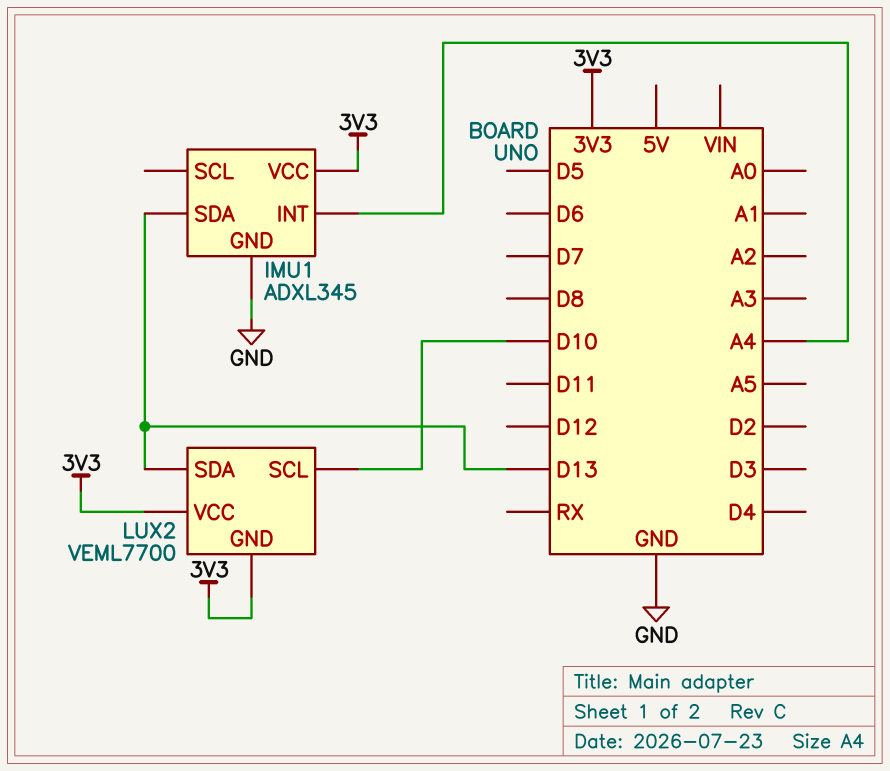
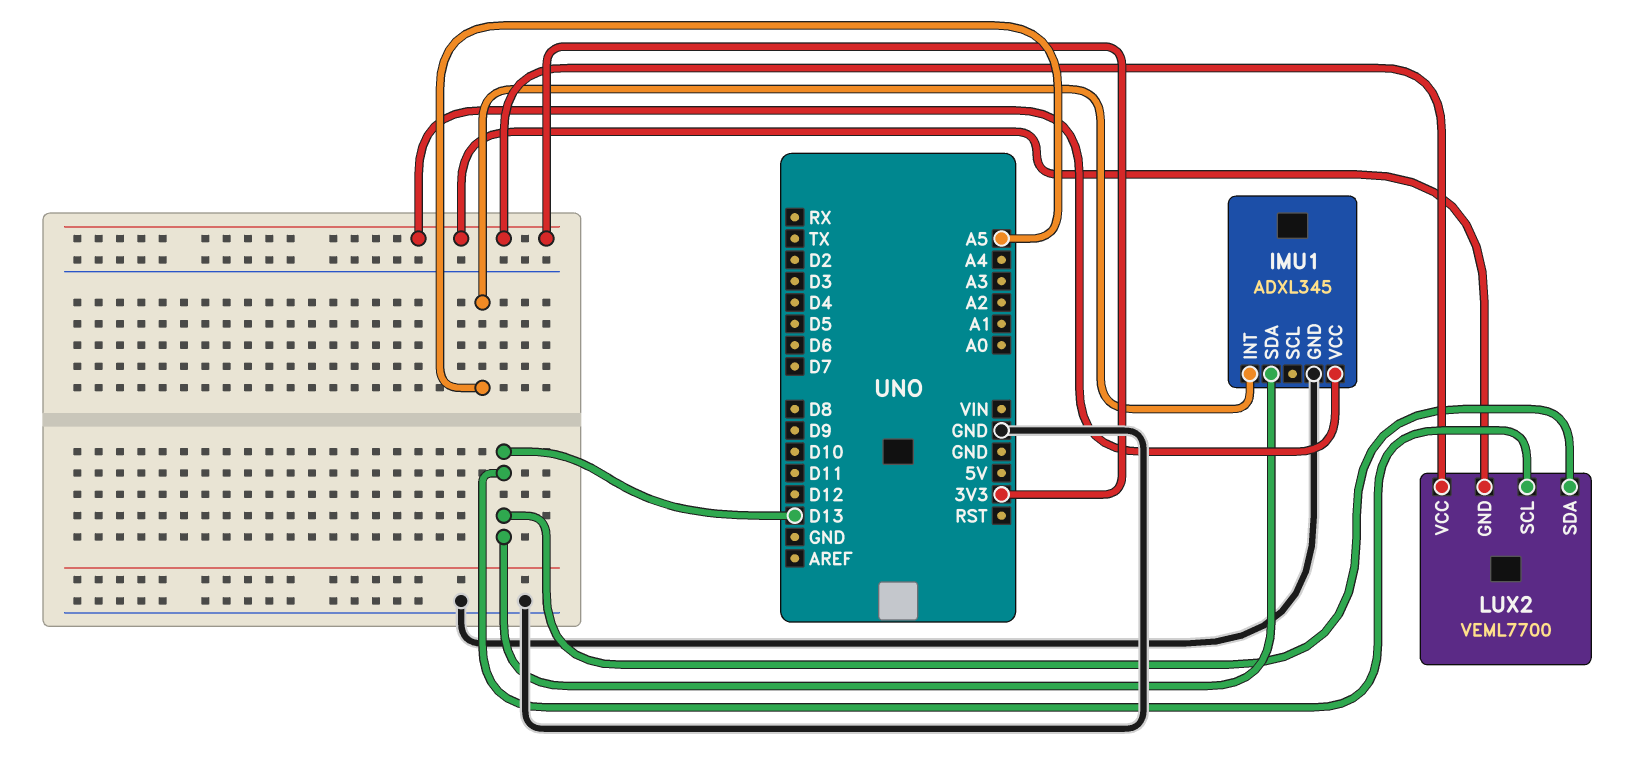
IMU1 pin INT: A4 -> A5
LUX2 pin SCL: D10 -> D13

